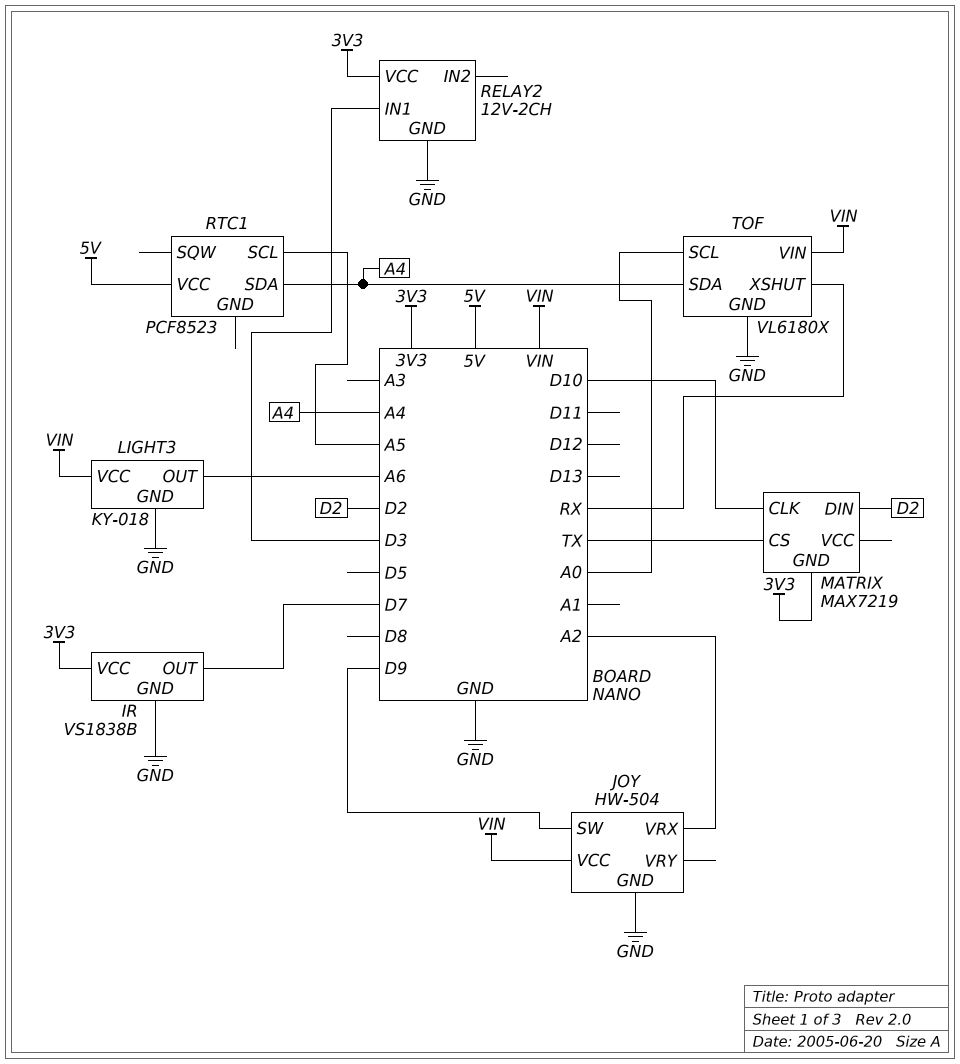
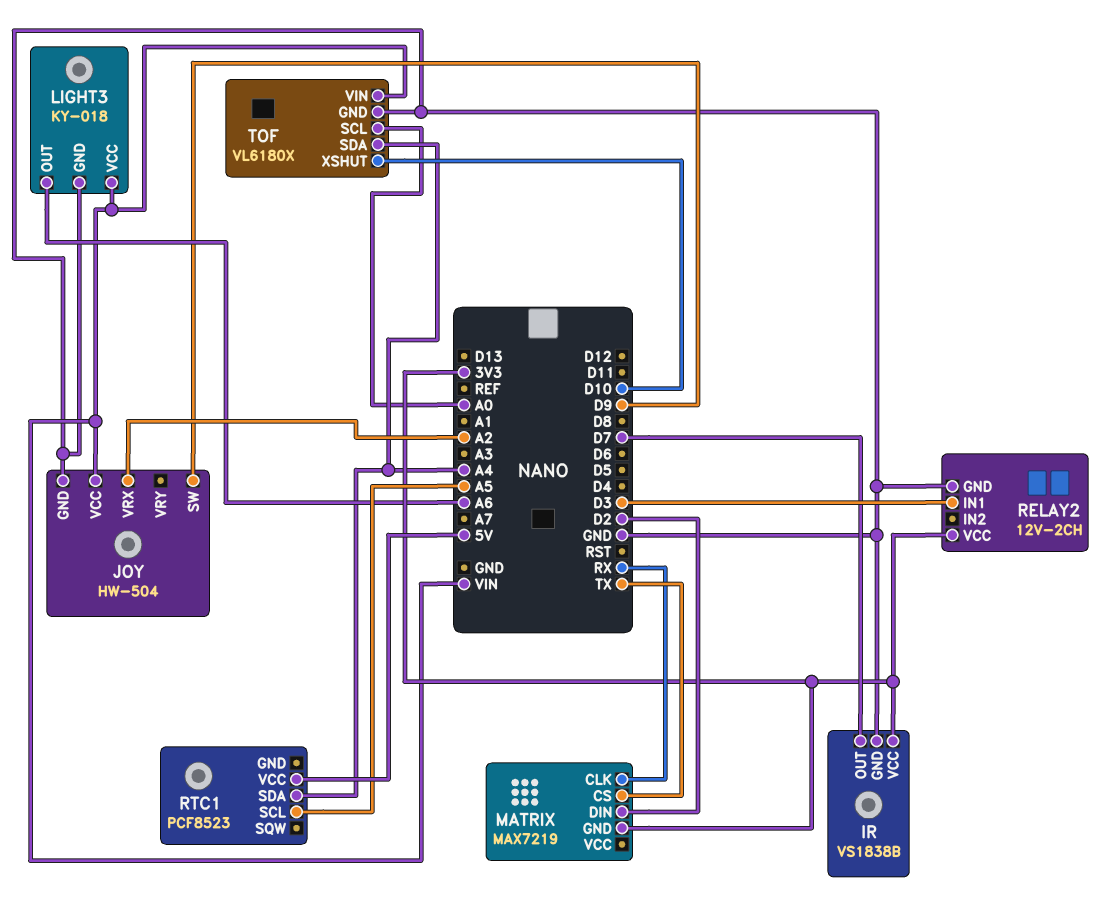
MATRIX pin CLK: D10 -> RX
TOF pin XSHUT: RX -> D10

